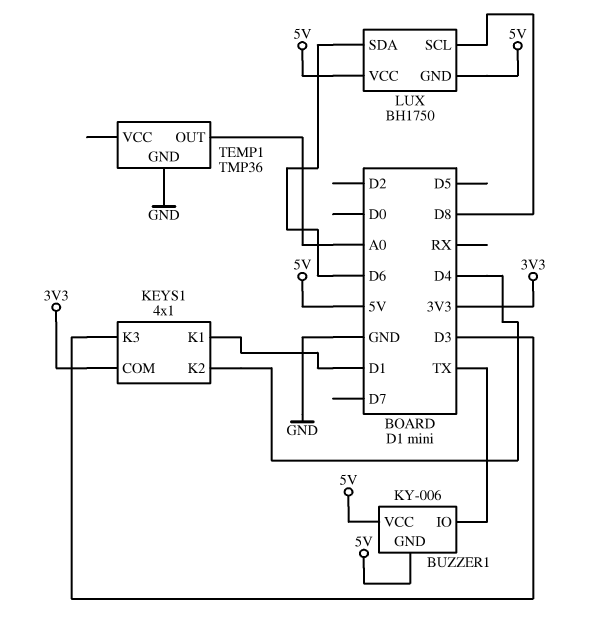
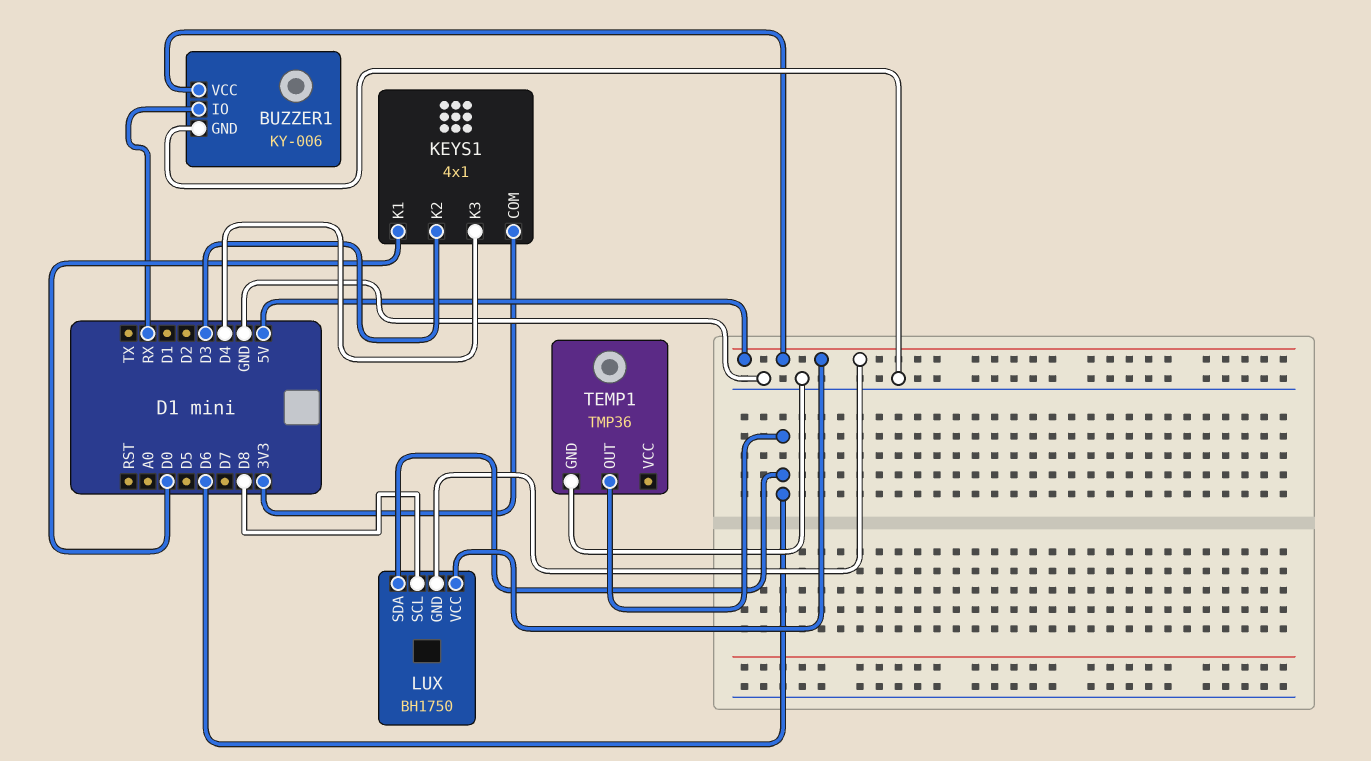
BUZZER1 pin GND: 5V -> GND
BUZZER1 pin IO: TX -> RX
KEYS1 pin K1: D1 -> D0
KEYS1 pin K2: D4 -> D3
KEYS1 pin K3: D3 -> D4
TEMP1 pin OUT: A0 -> D6

